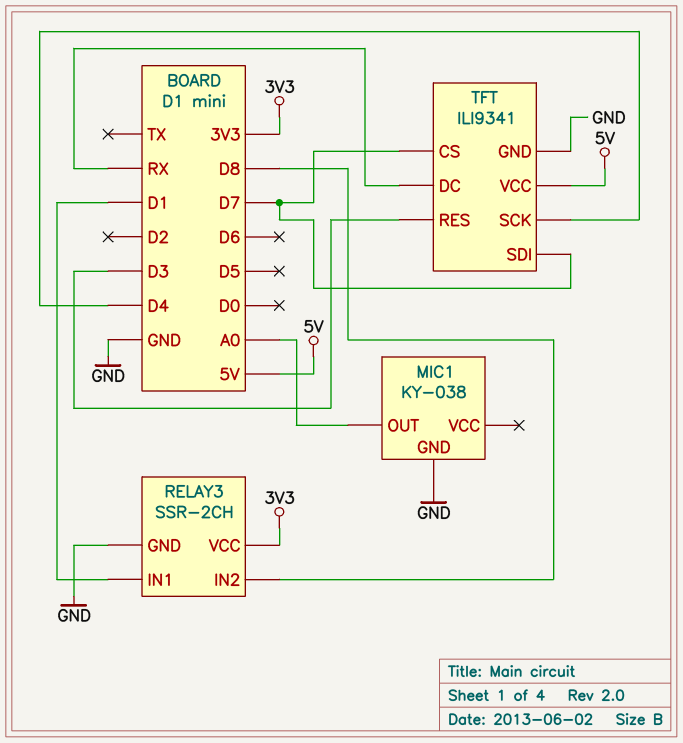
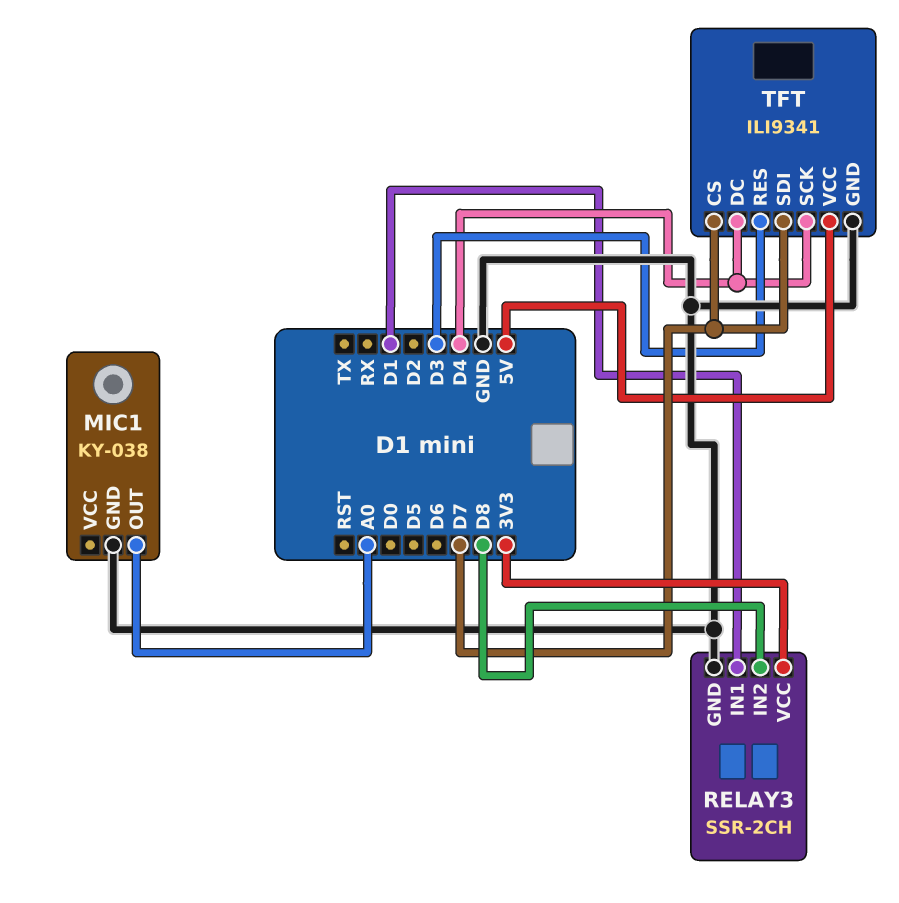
TFT pin DC: RX -> D4

